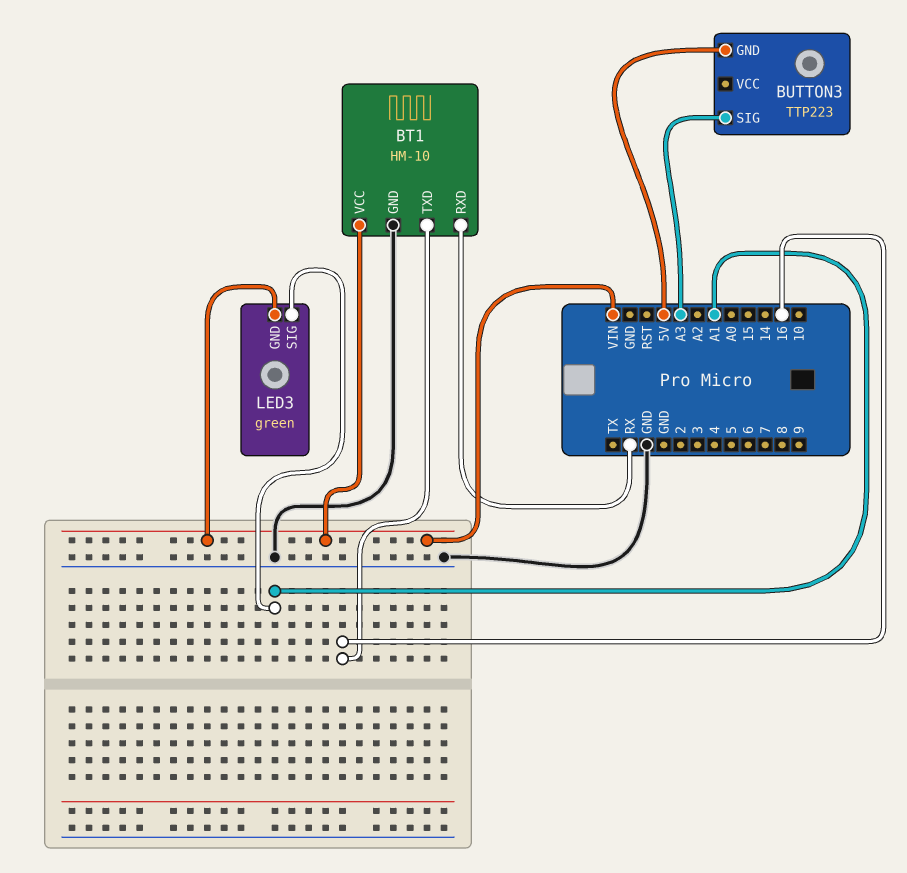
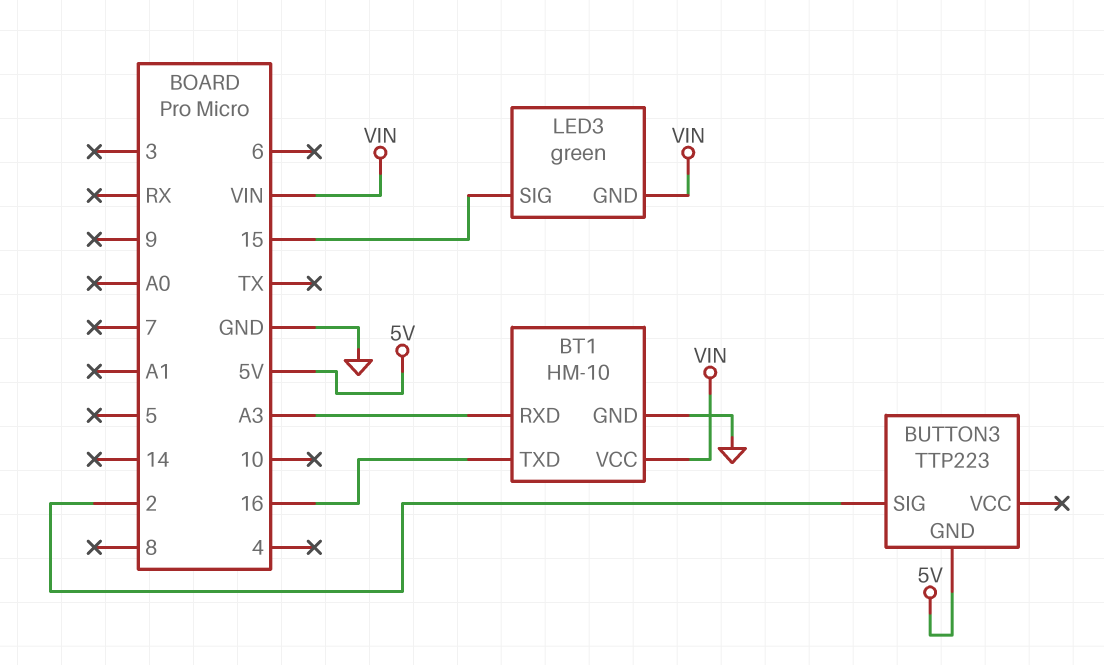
BT1 pin RXD: RX -> A3
BUTTON3 pin SIG: A3 -> 2
LED3 pin SIG: A1 -> 15

